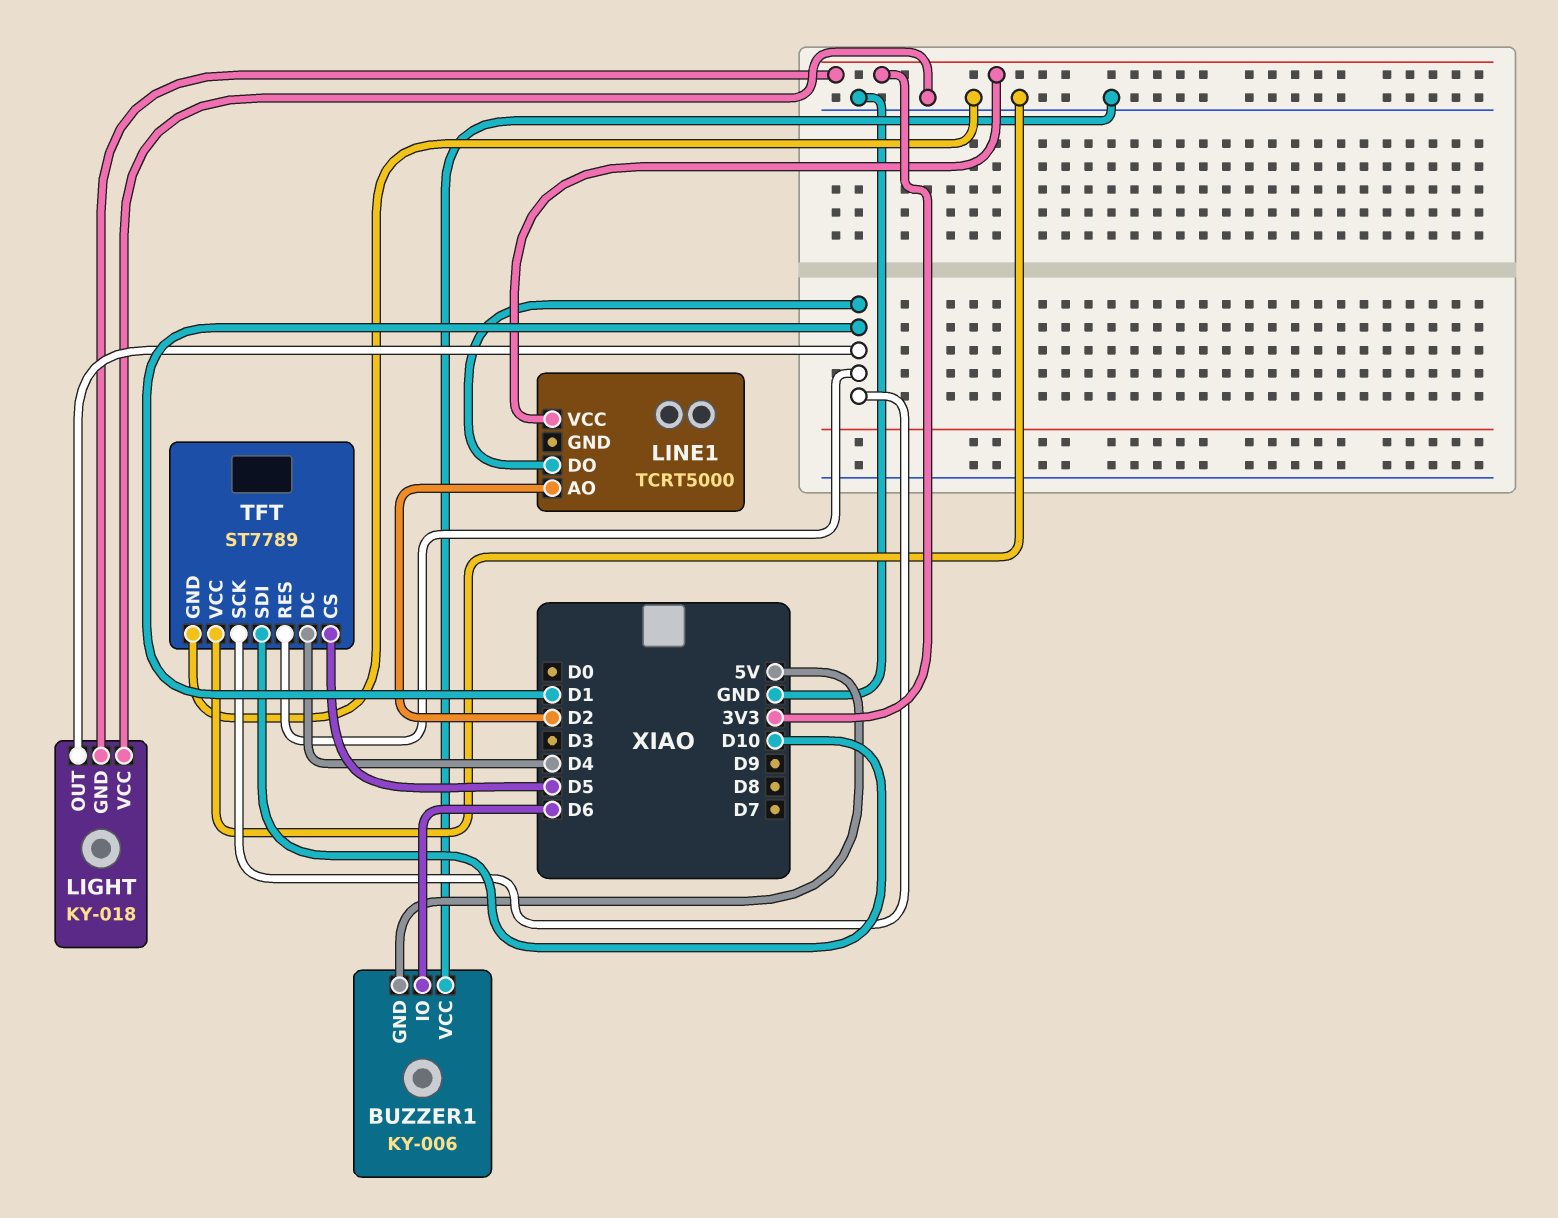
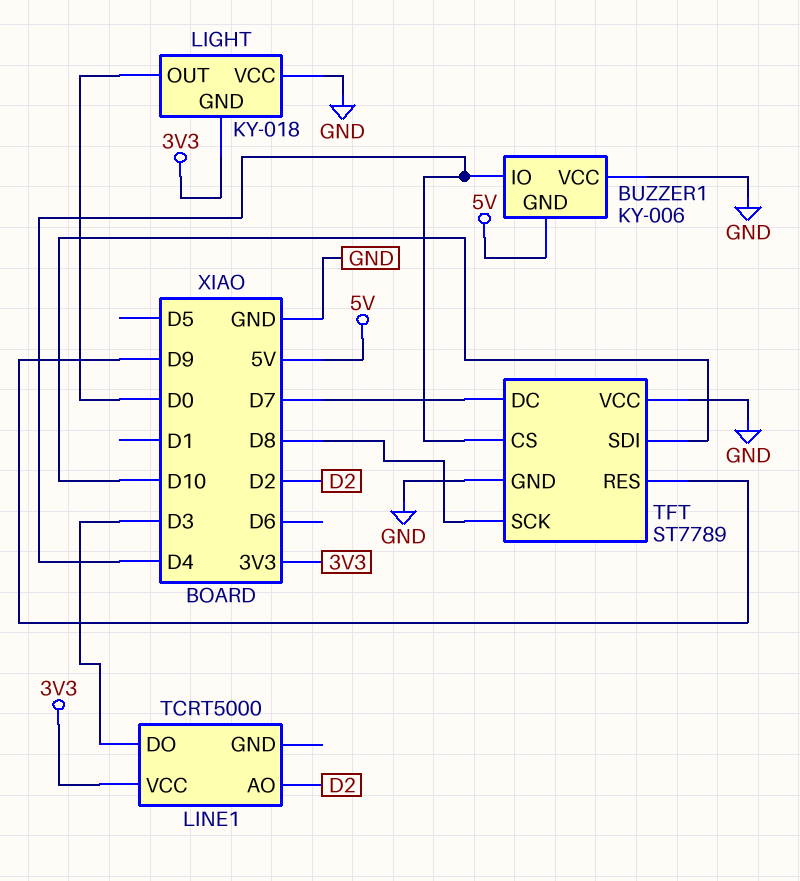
BUZZER1 pin IO: D6 -> D4
LIGHT pin OUT: D1 -> D0
LINE1 pin DO: D1 -> D3
TFT pin CS: D5 -> D4
TFT pin DC: D4 -> D7
TFT pin RES: D1 -> D9
TFT pin SCK: D1 -> D8

